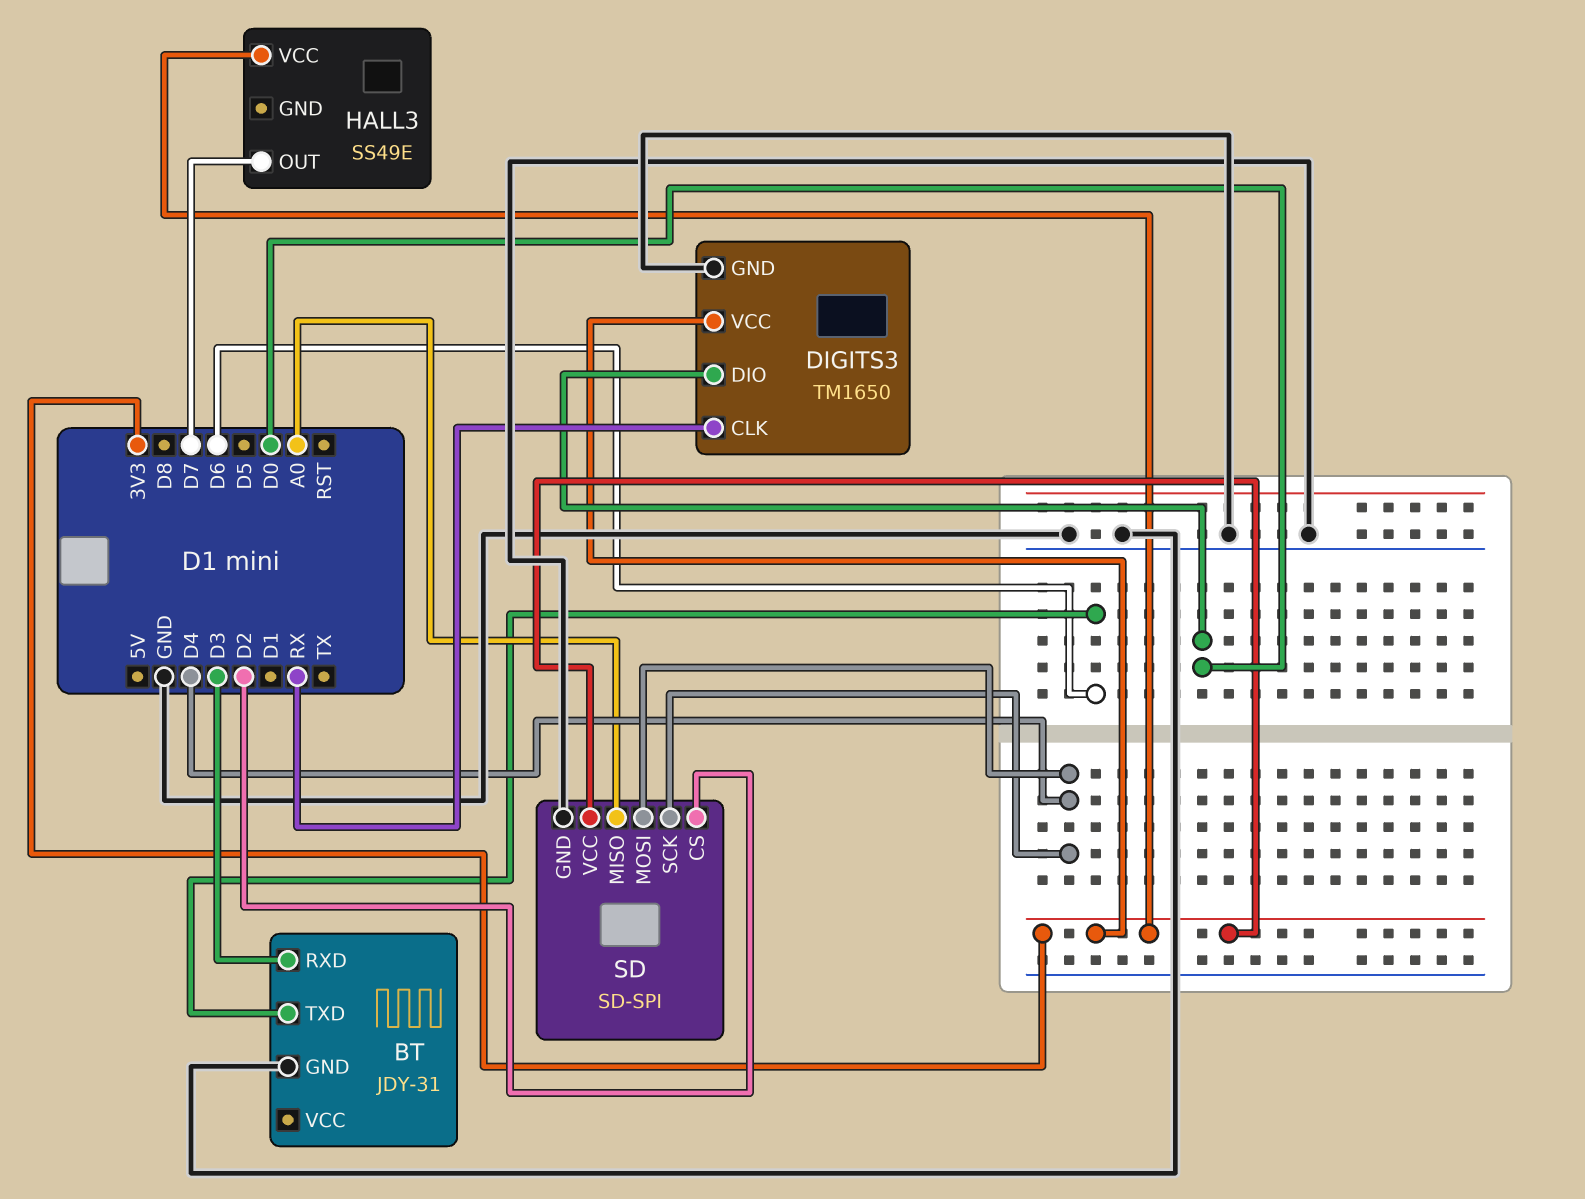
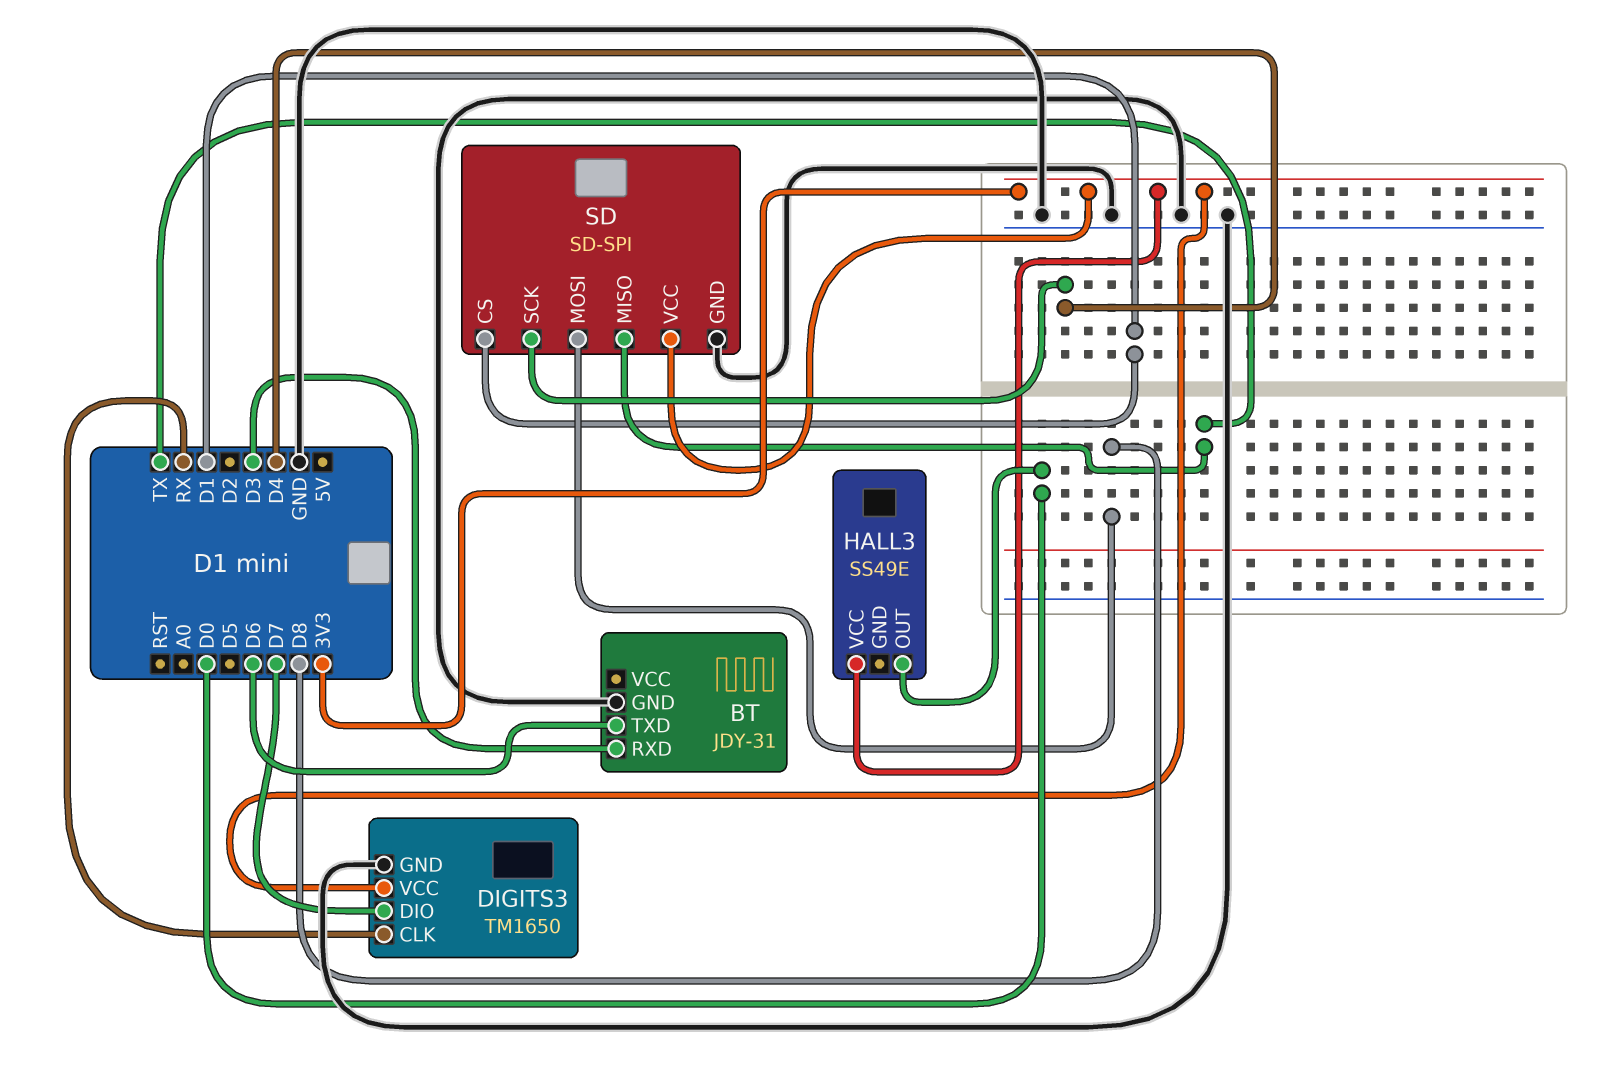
DIGITS3 pin DIO: D0 -> D7
HALL3 pin OUT: D7 -> D0
SD pin CS: D2 -> D1
SD pin MISO: A0 -> TX
SD pin MOSI: D4 -> D8

